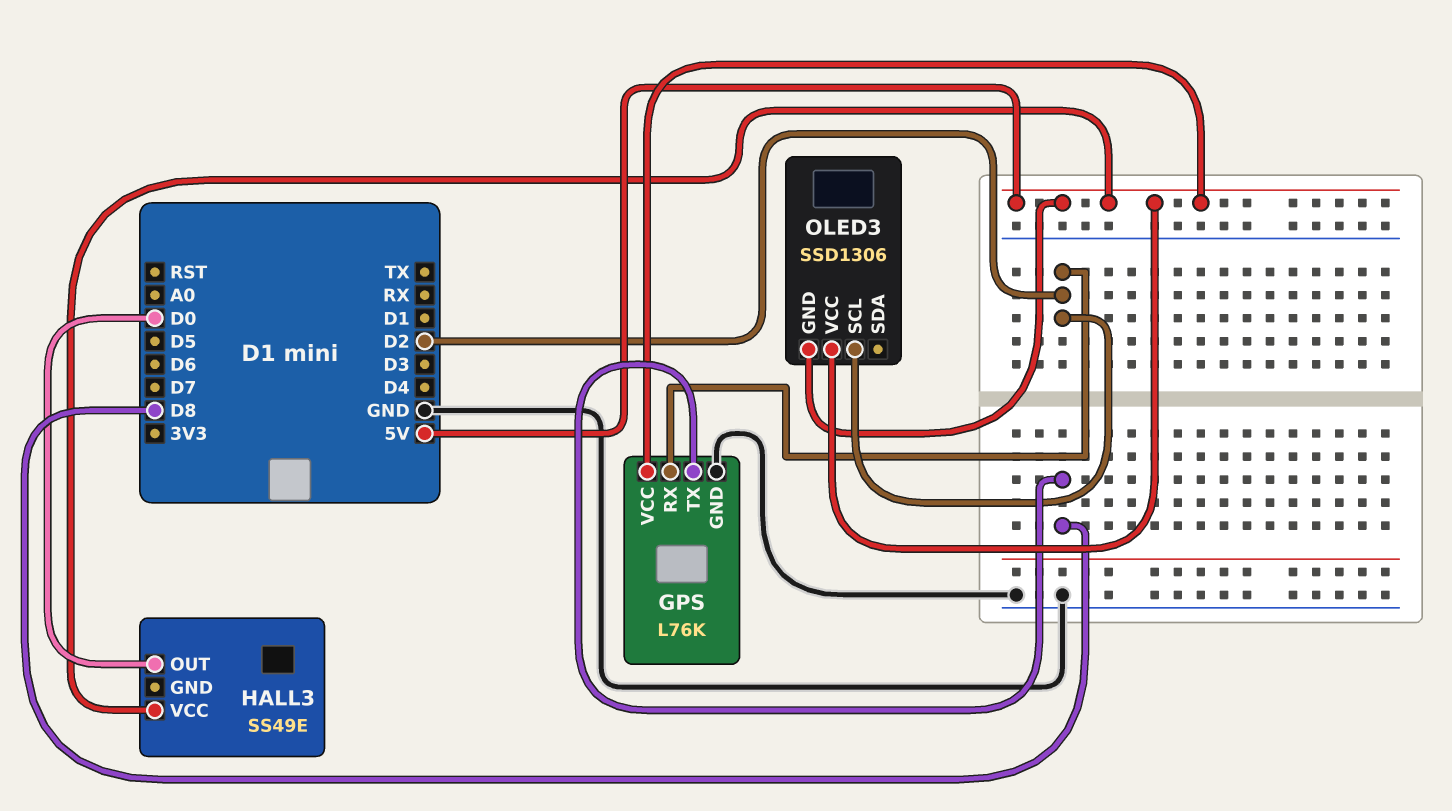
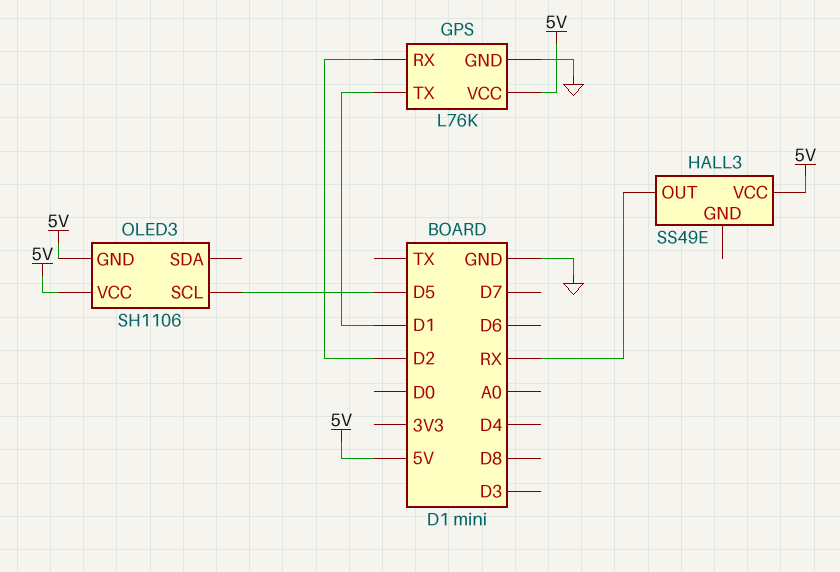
GPS pin TX: D8 -> D1
HALL3 pin OUT: D0 -> RX
OLED3: SSD1306 -> SH1106
OLED3 pin SCL: D2 -> D5

